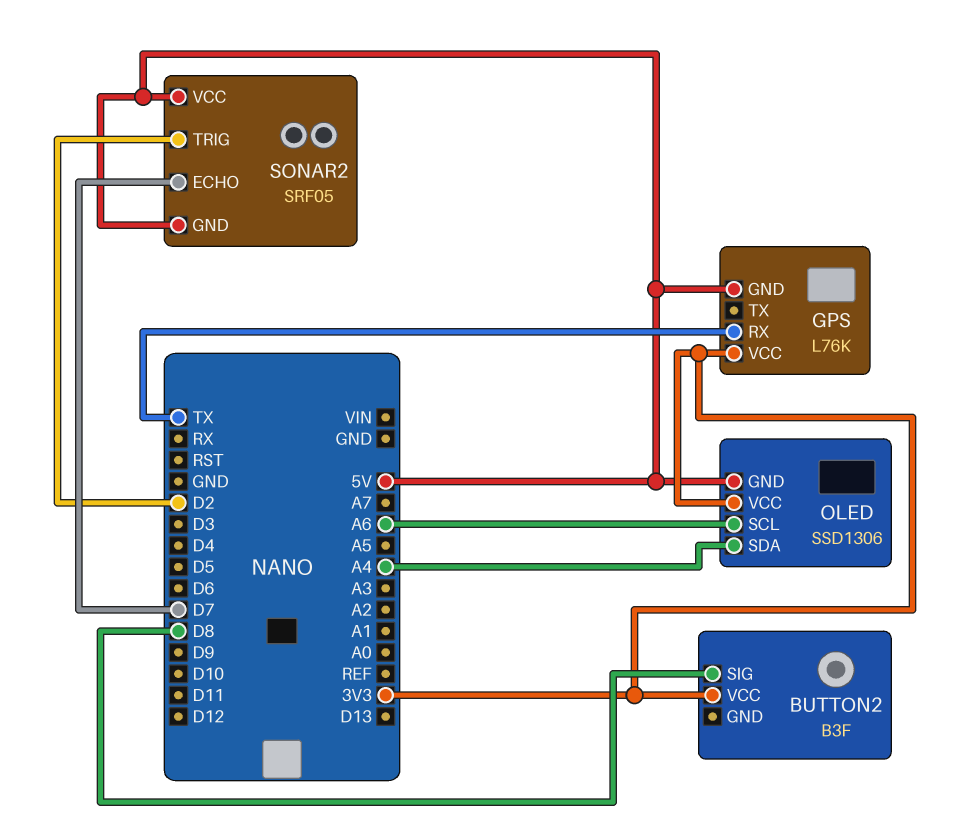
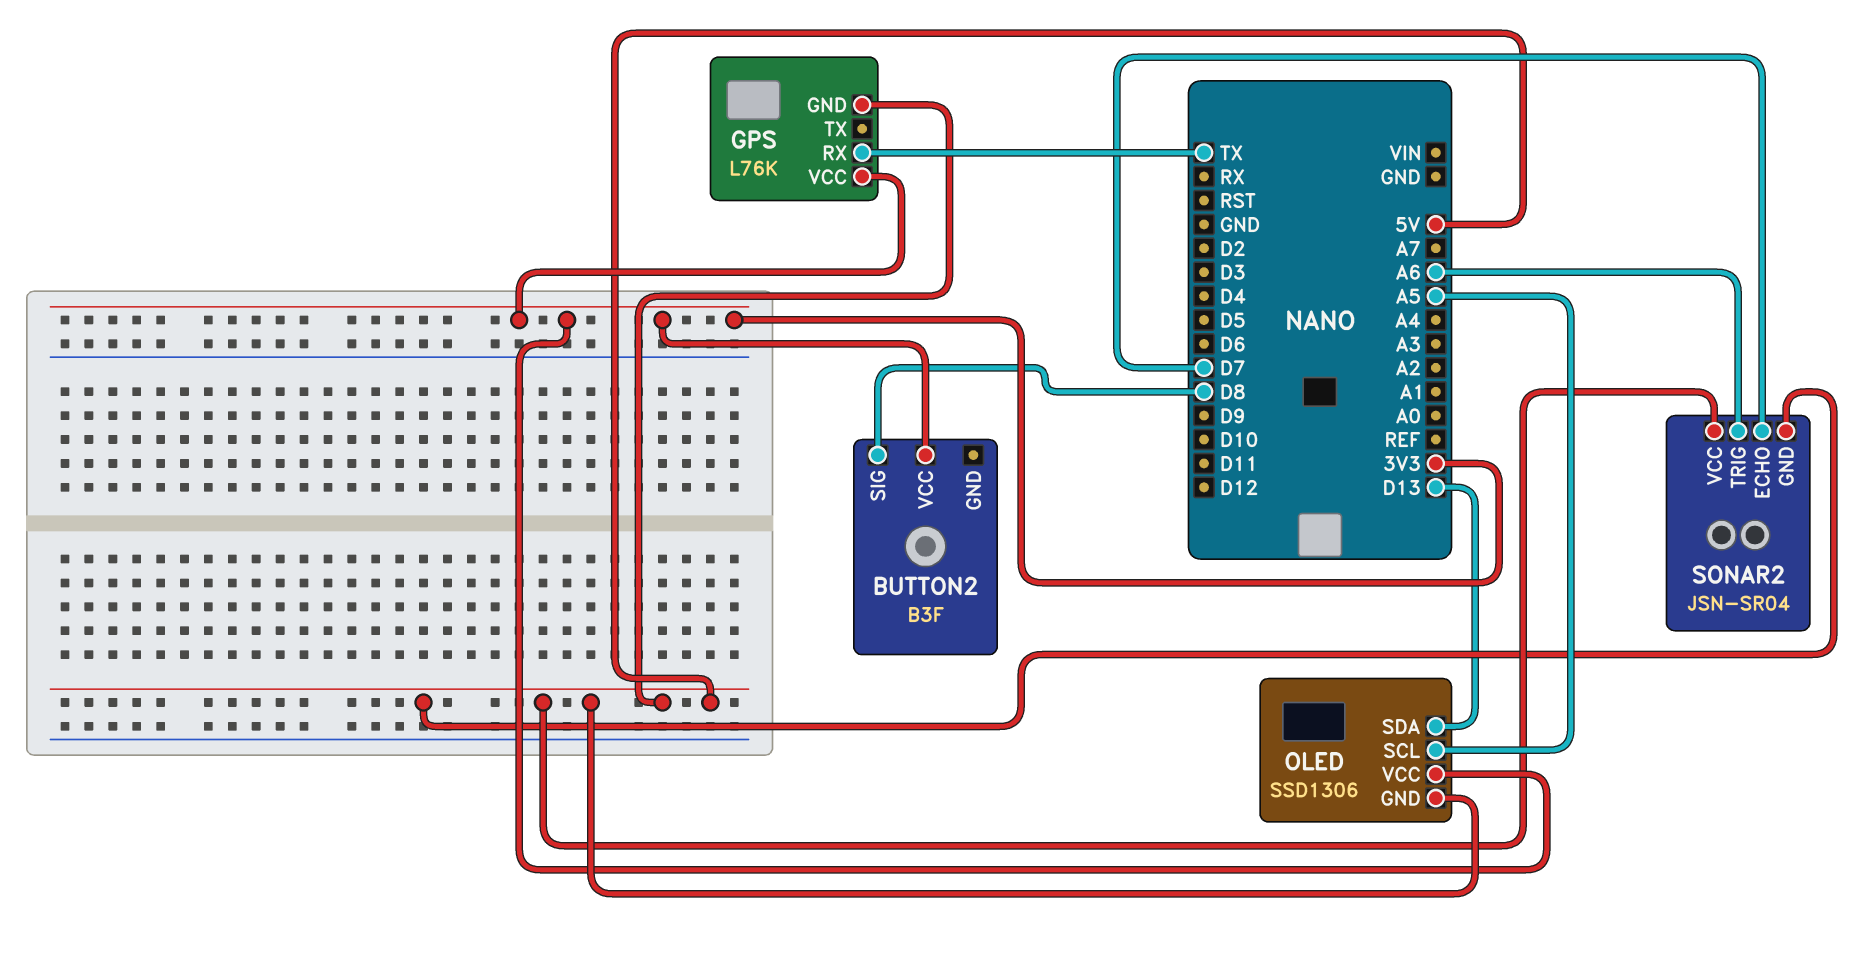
OLED pin SCL: A6 -> A5
OLED pin SDA: A4 -> D13
SONAR2: SRF05 -> JSN-SR04
SONAR2 pin TRIG: D2 -> A6

